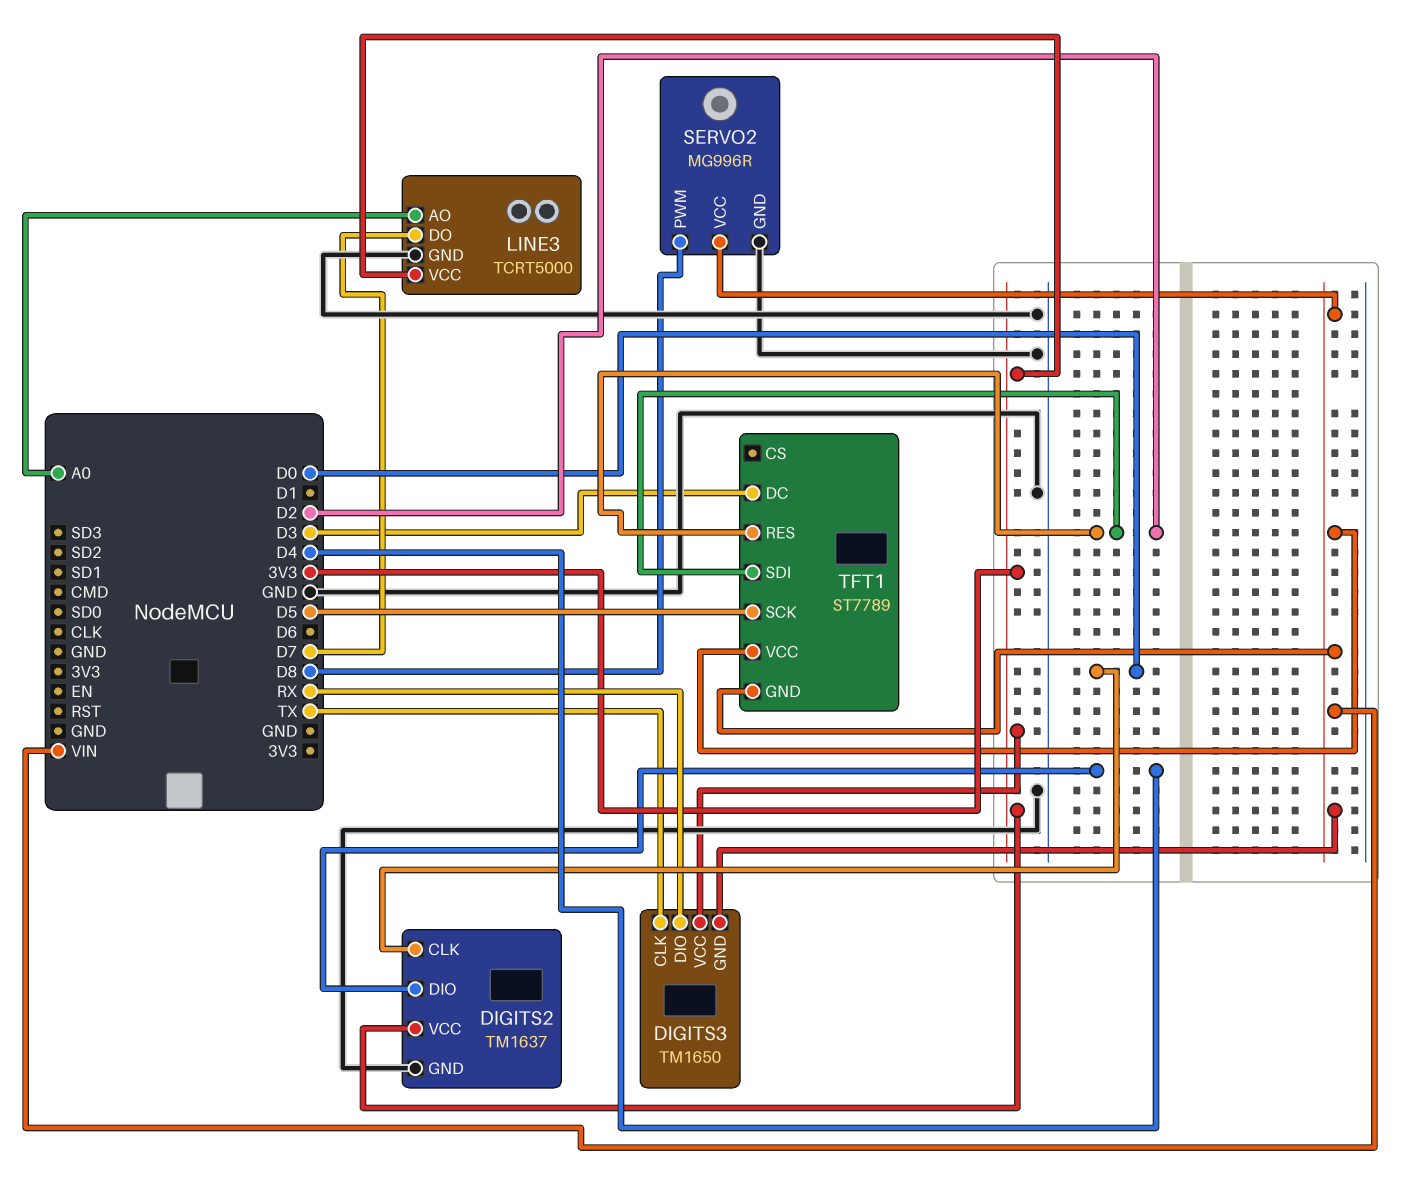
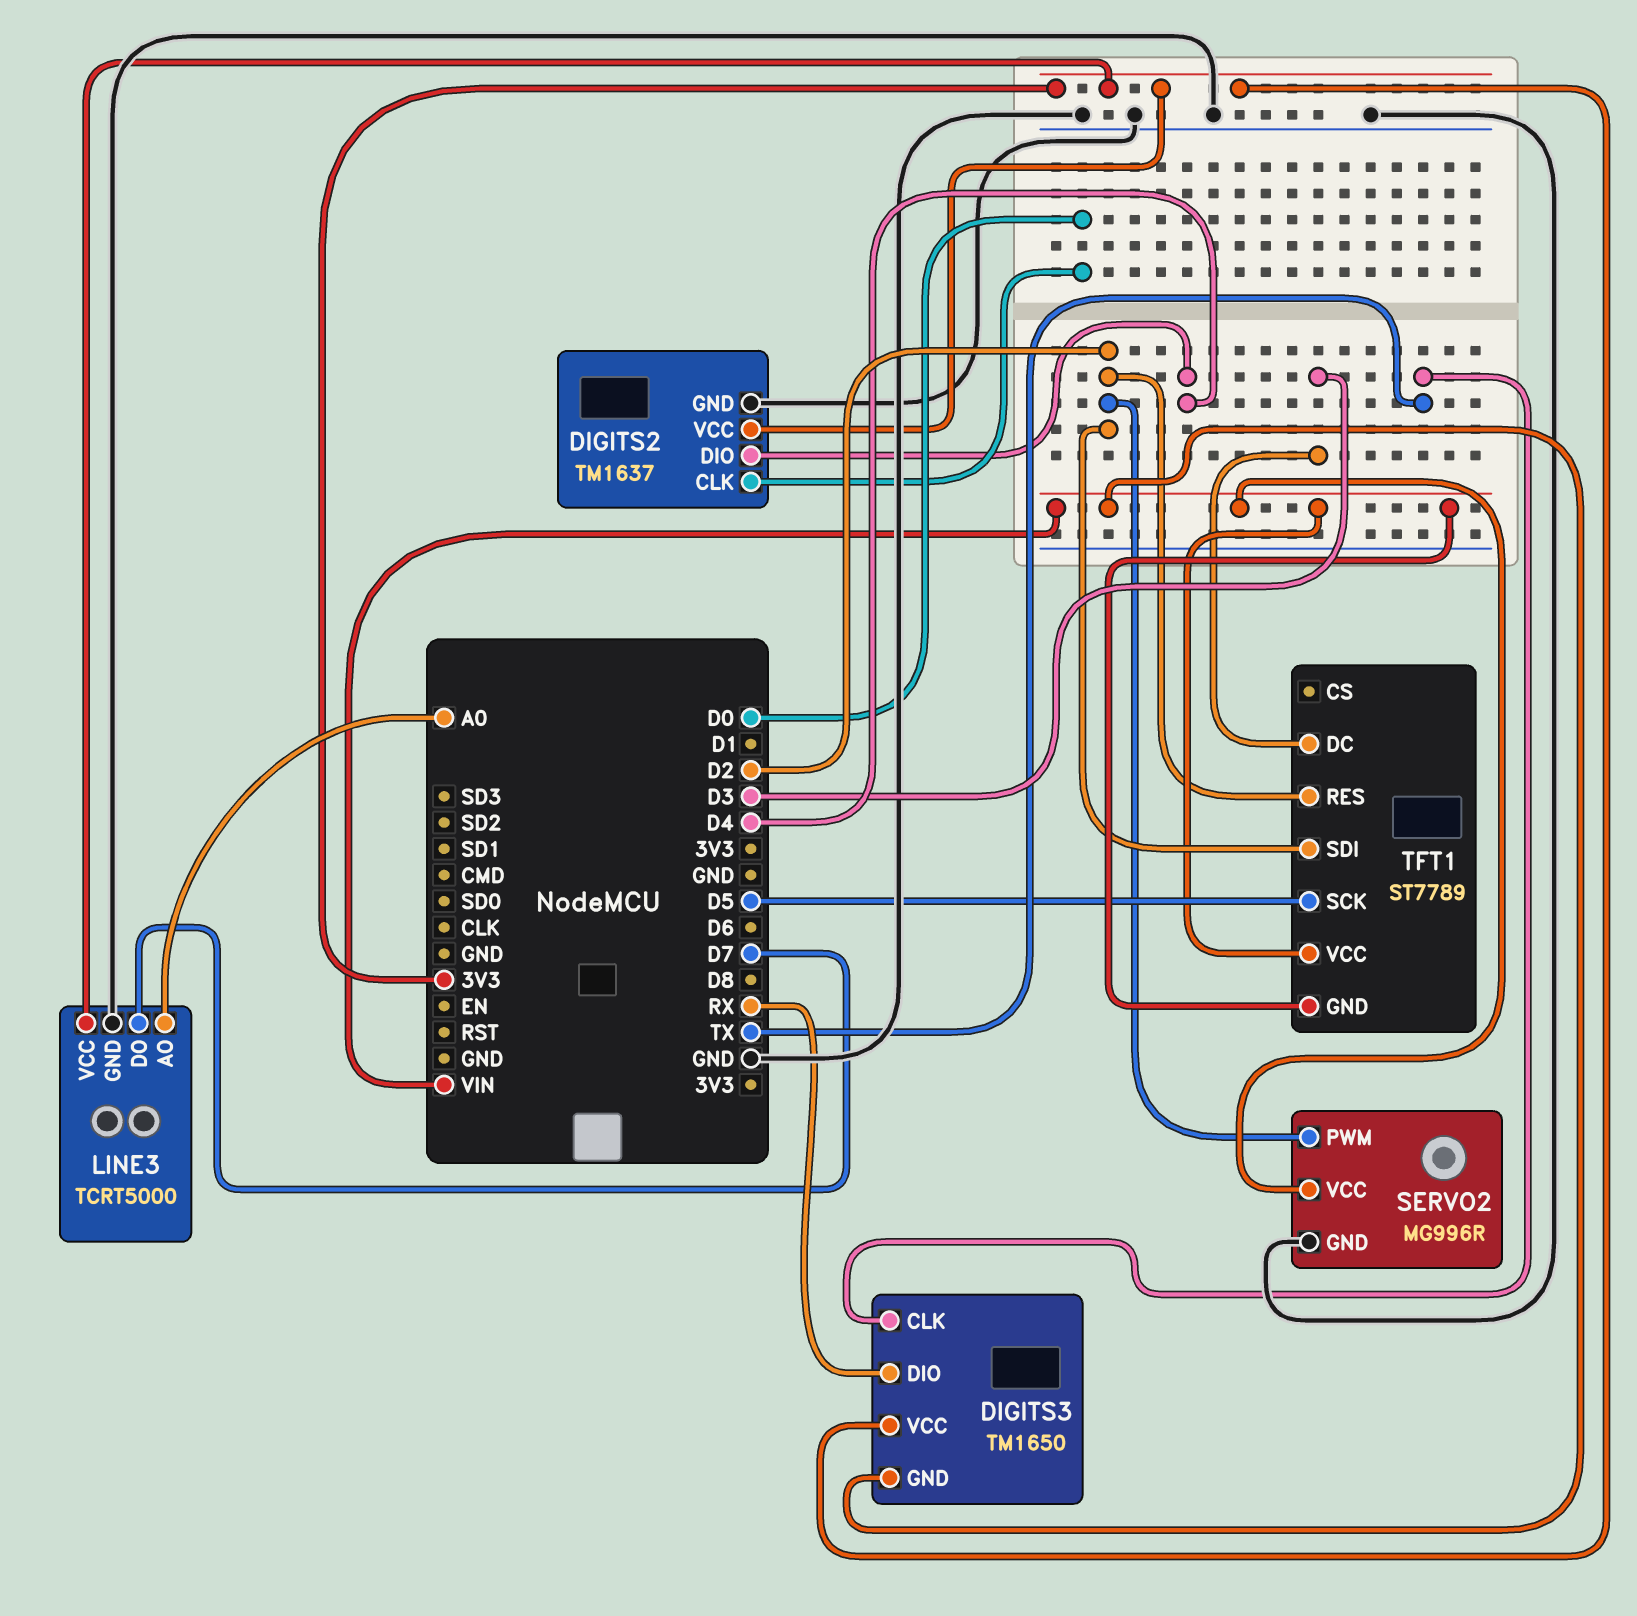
SERVO2 pin PWM: D8 -> D2

